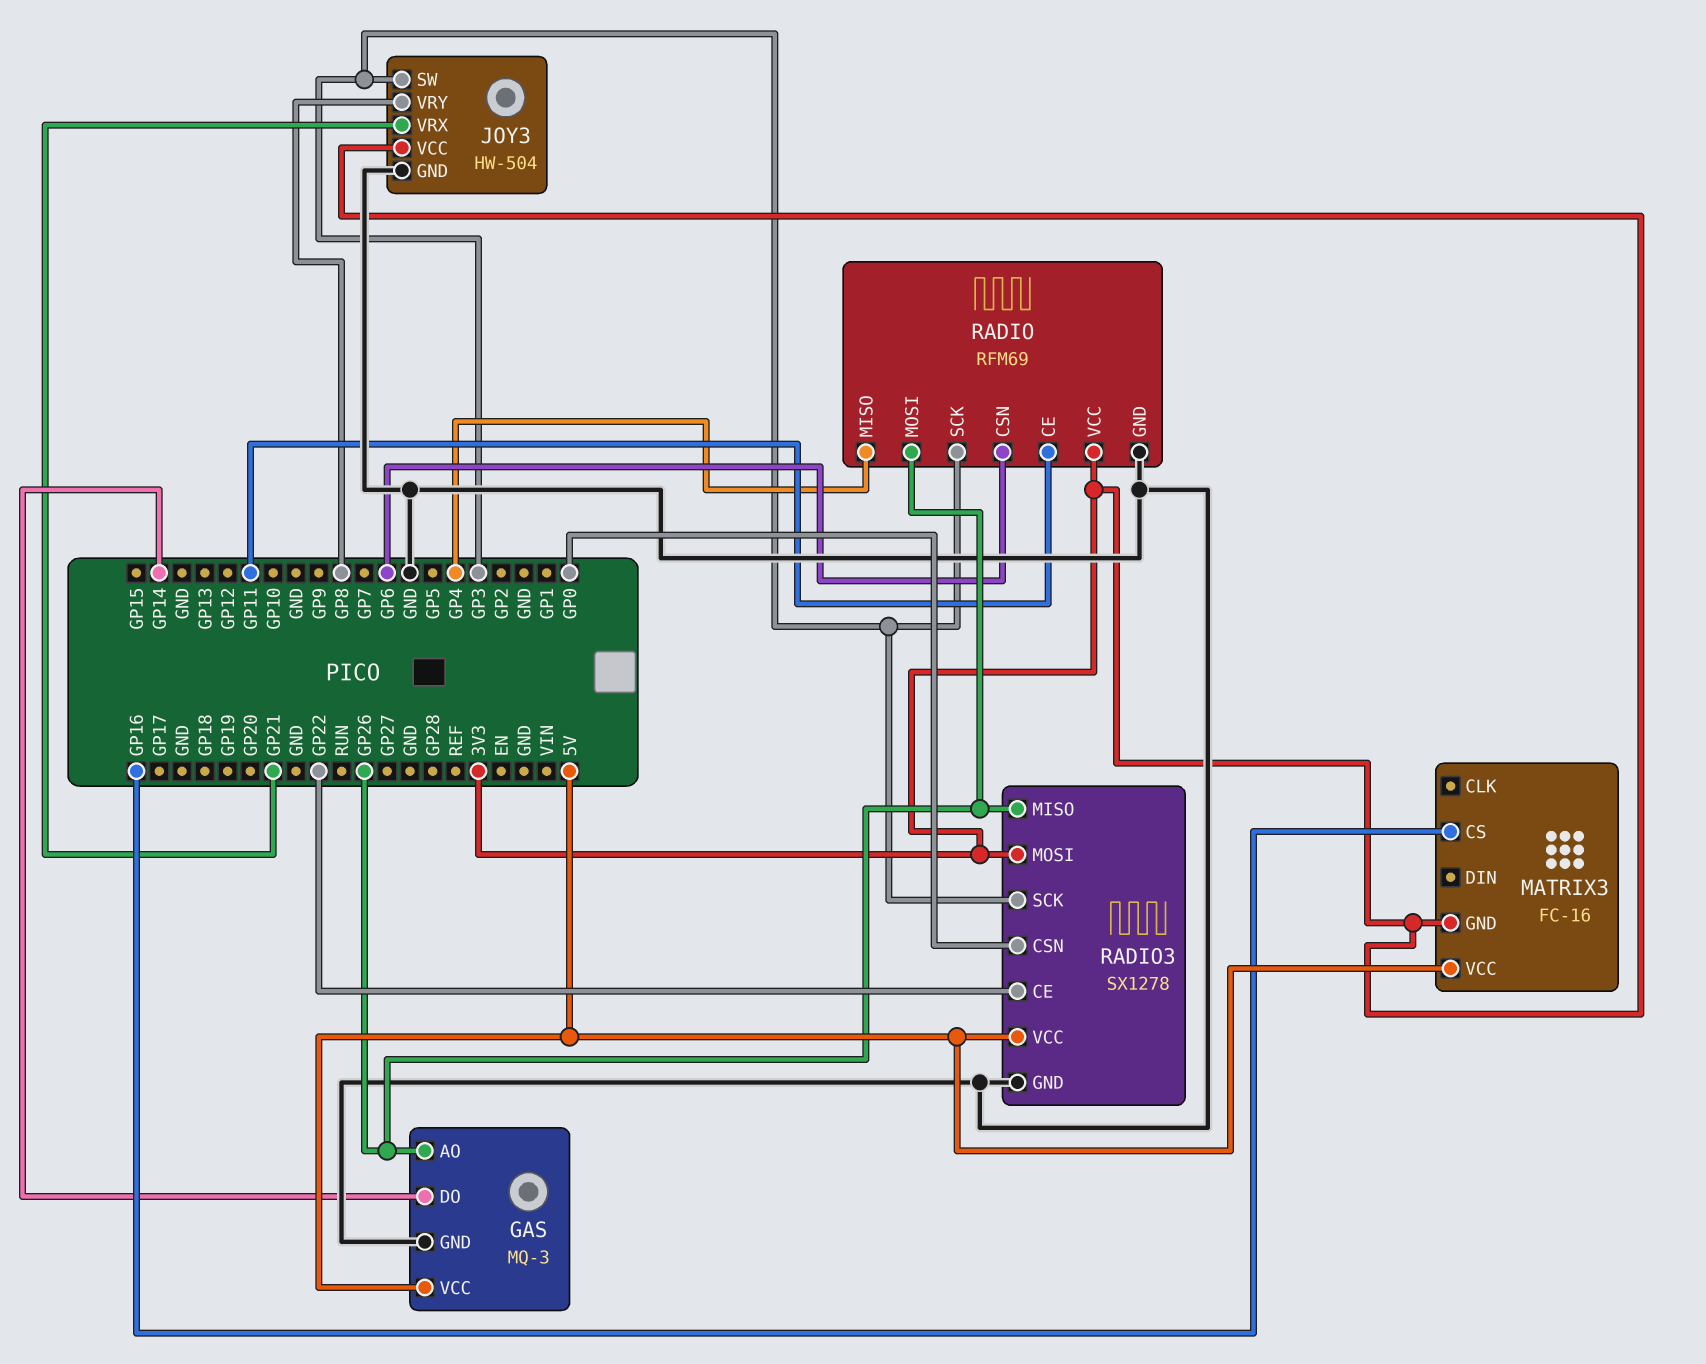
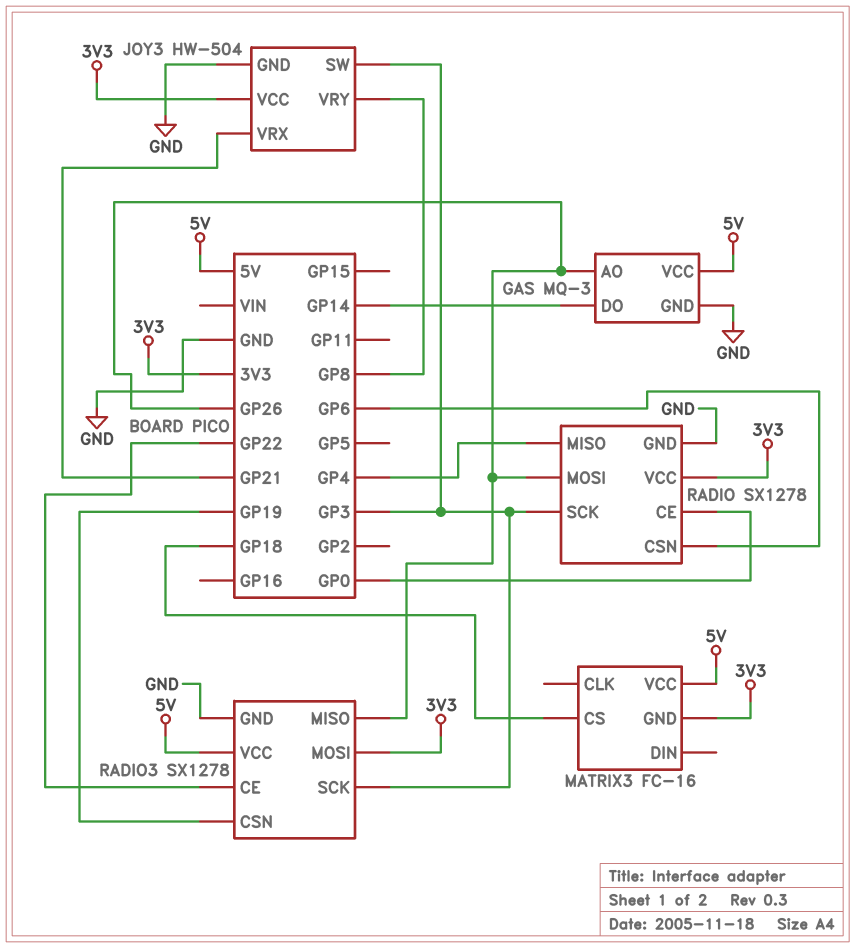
MATRIX3 pin CS: GP16 -> GP18
RADIO: RFM69 -> SX1278
RADIO pin CE: GP11 -> GP0
RADIO3 pin CSN: GP0 -> GP19

